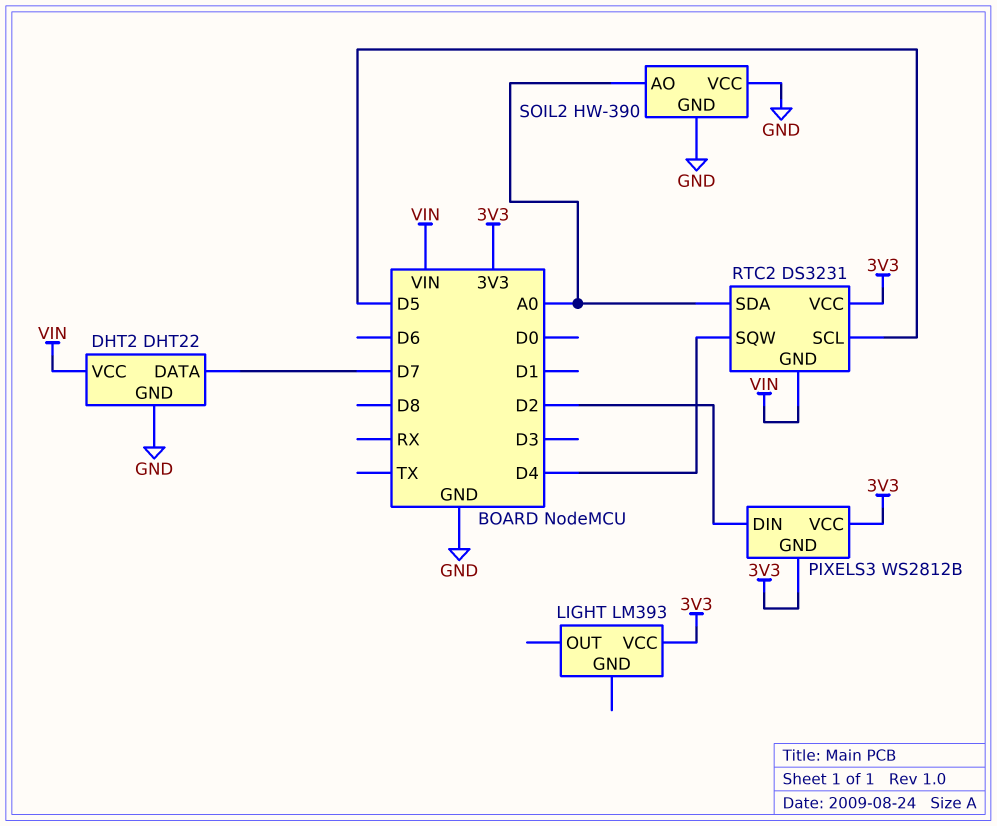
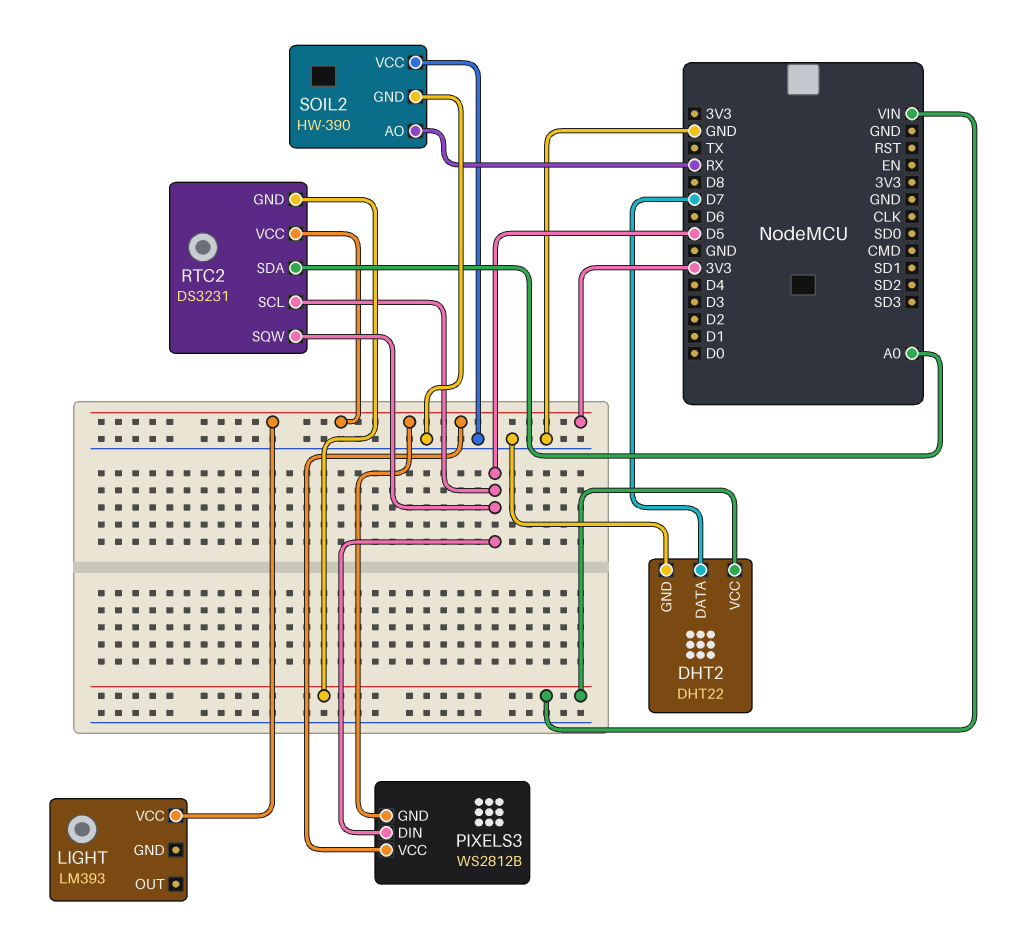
PIXELS3 pin DIN: D2 -> D5
RTC2 pin SQW: D4 -> D5
SOIL2 pin AO: A0 -> RX

